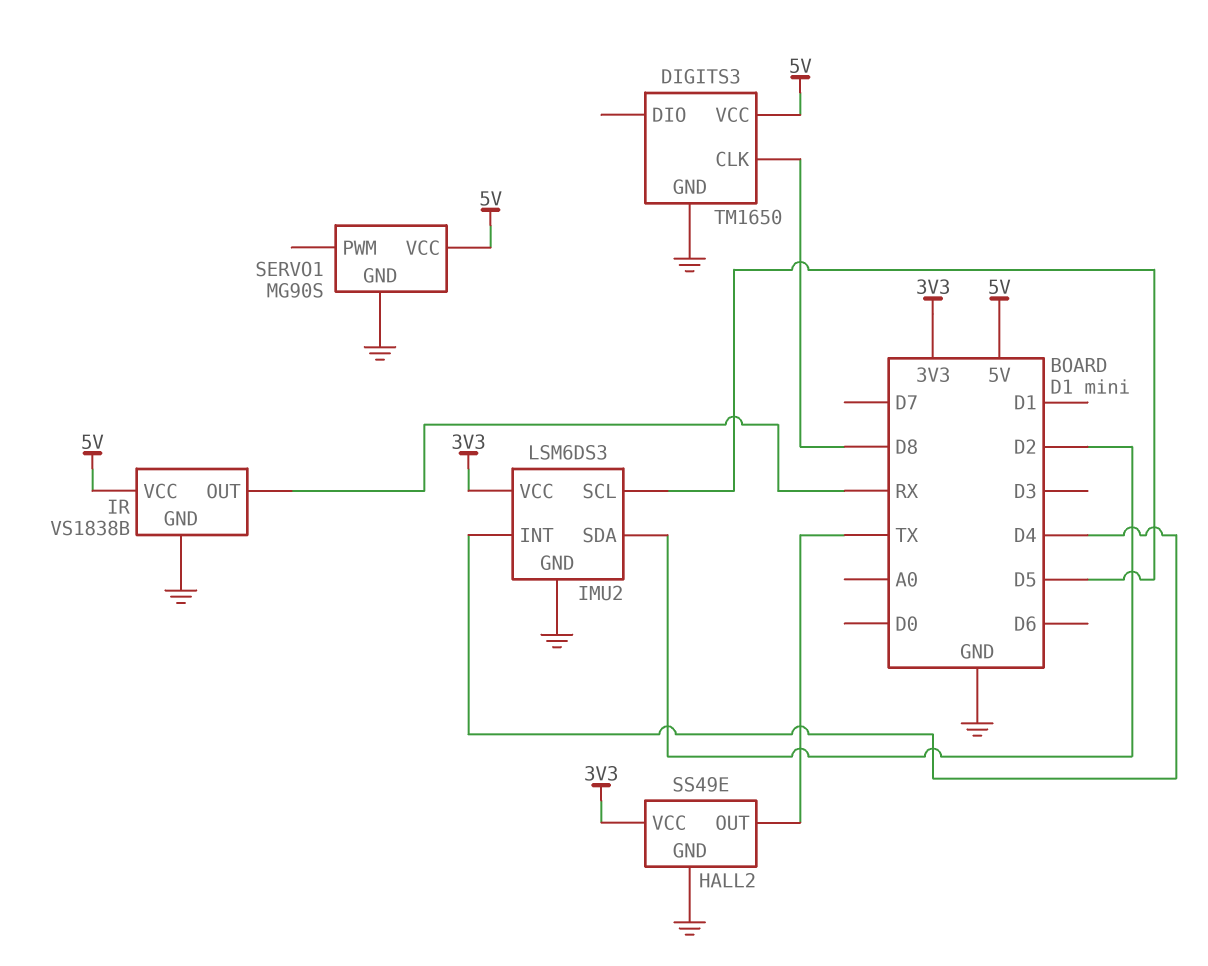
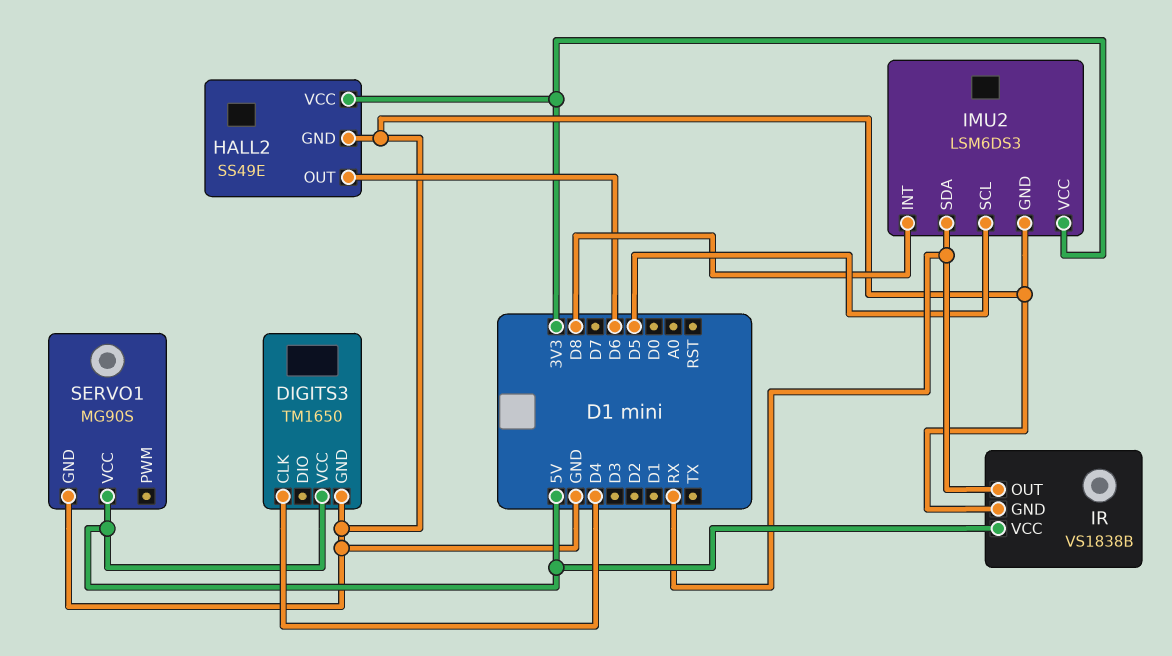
DIGITS3 pin CLK: D8 -> D4
HALL2 pin OUT: TX -> D6
IMU2 pin INT: D4 -> D8
IMU2 pin SDA: D2 -> RX

